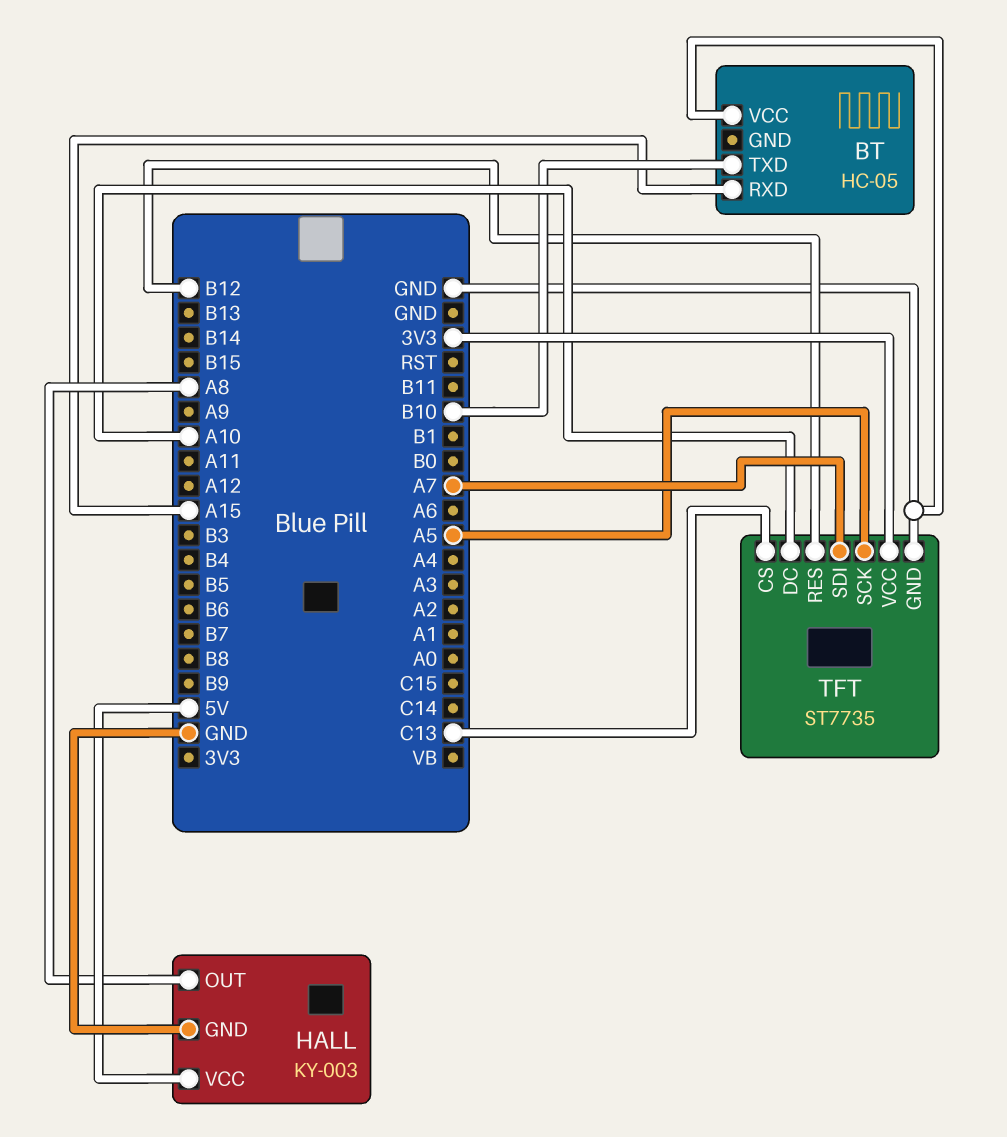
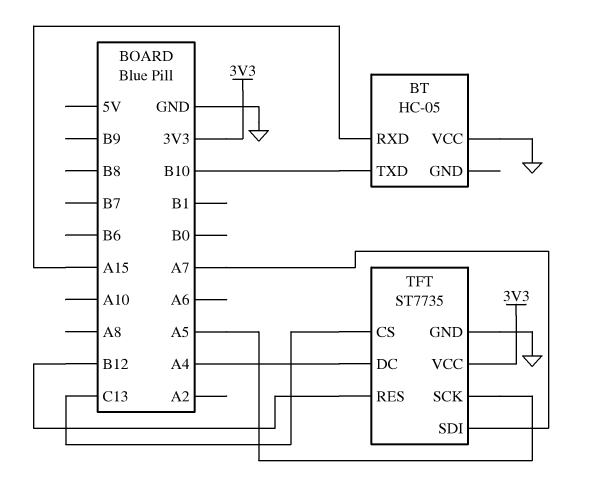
HALL: KY-003 -> none
HALL pin GND: GND -> none
HALL pin OUT: A8 -> none
HALL pin VCC: 5V -> none
TFT pin DC: A10 -> A4

